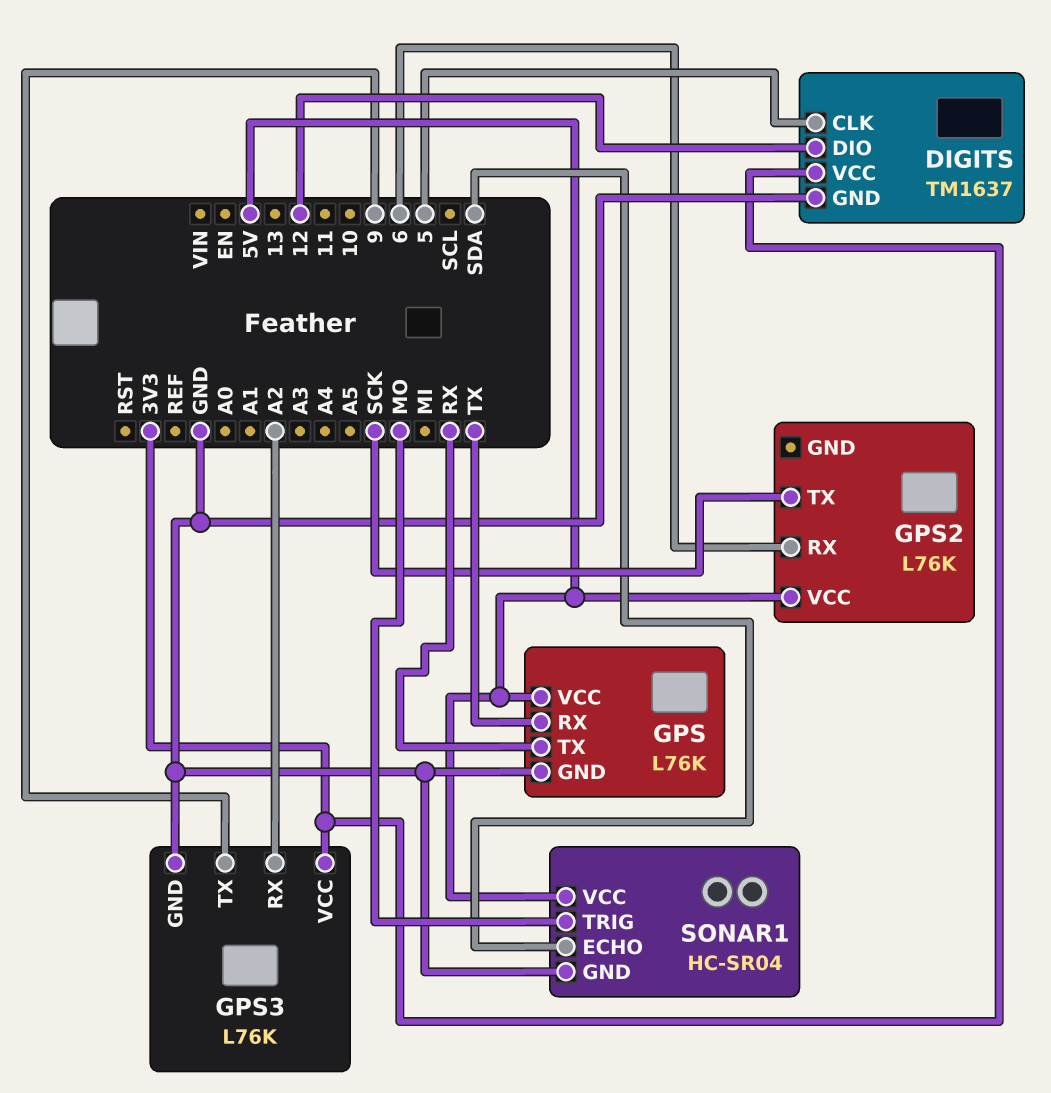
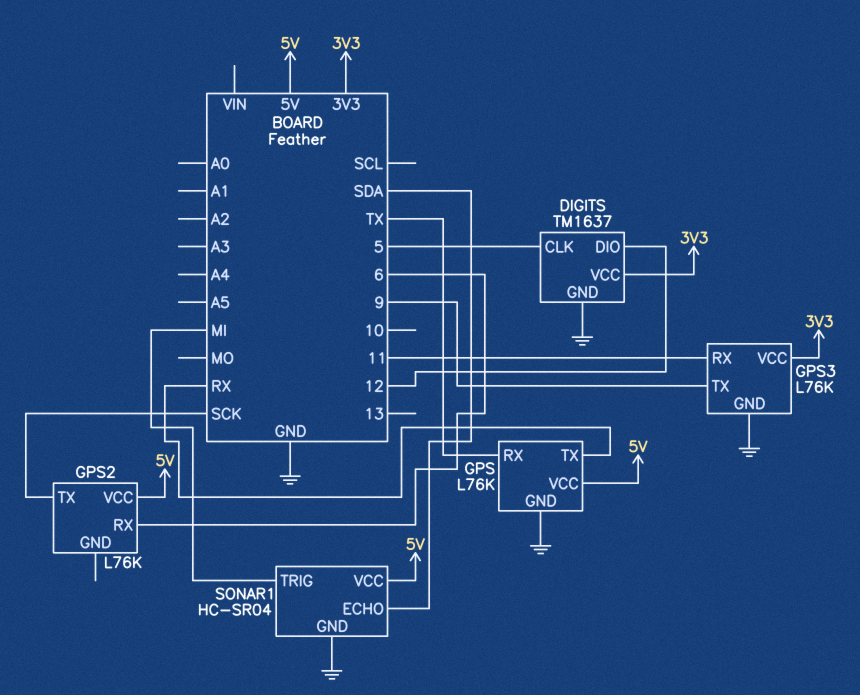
GPS3 pin RX: A2 -> 11
SONAR1 pin TRIG: MO -> MI

